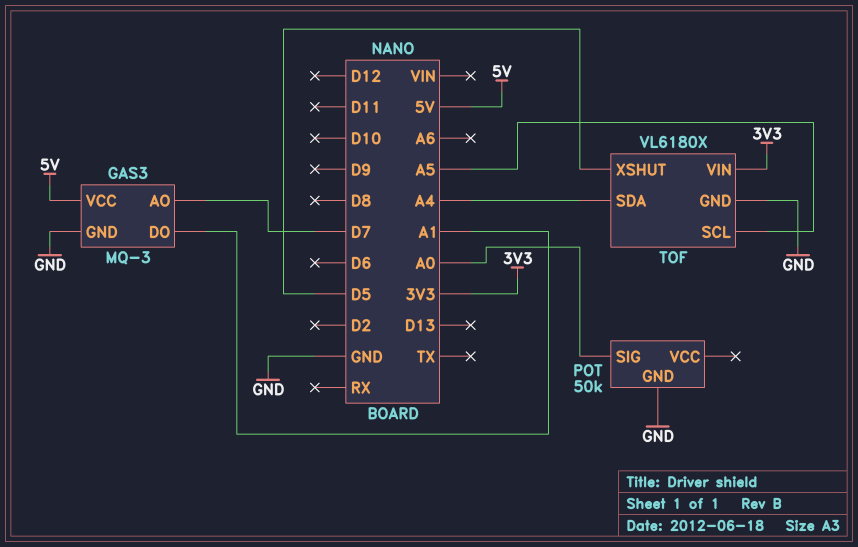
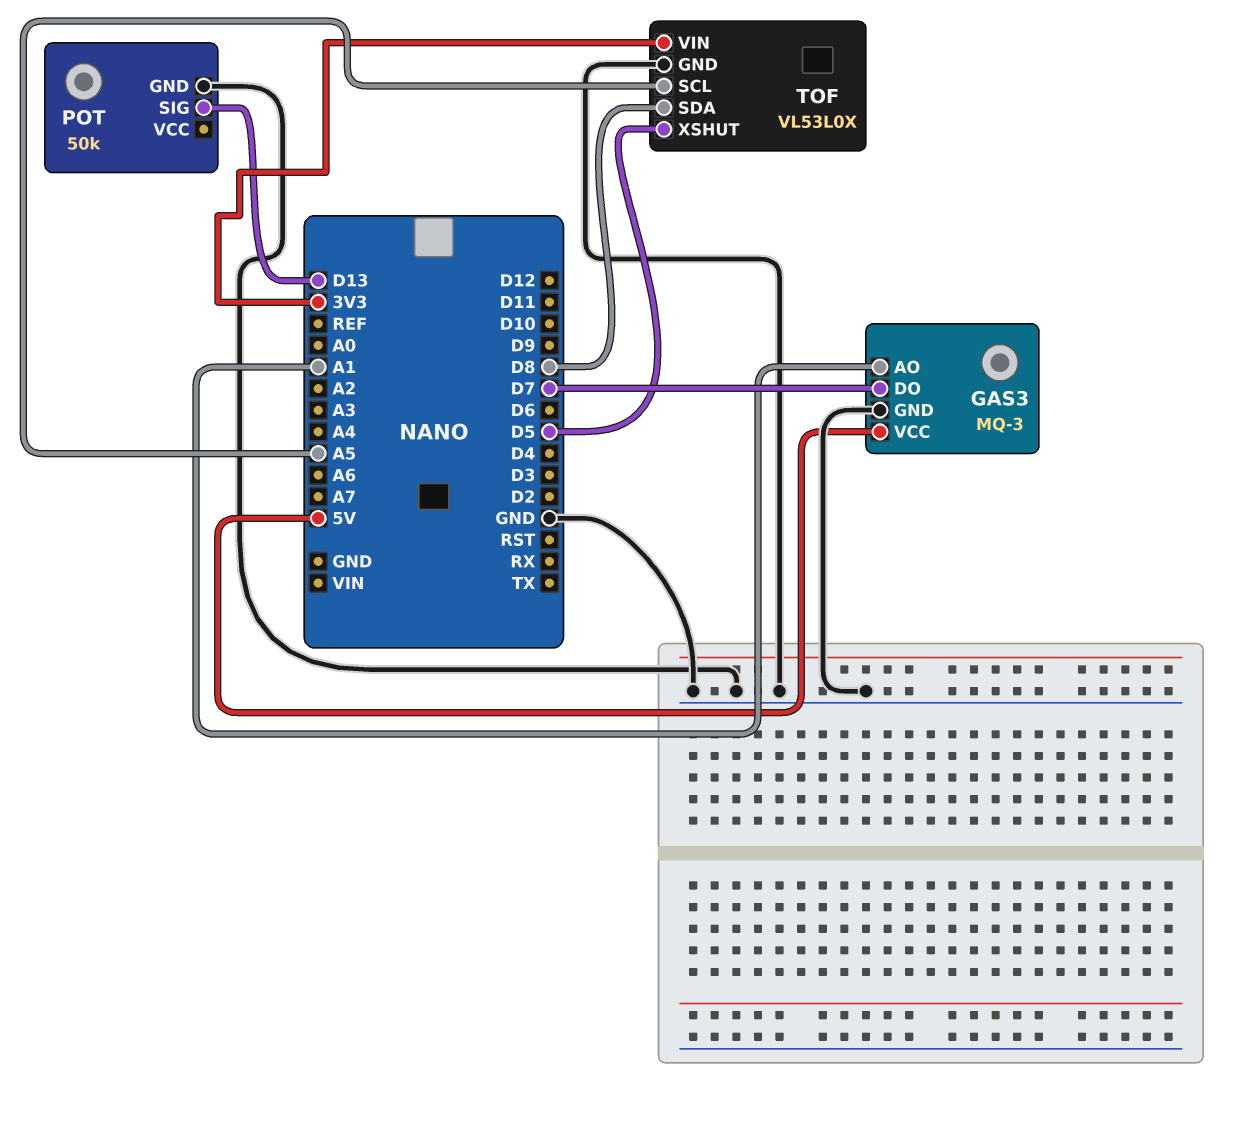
GAS3 pin AO: D7 -> A1
GAS3 pin DO: A1 -> D7
POT pin SIG: A0 -> D13
TOF: VL6180X -> VL53L0X
TOF pin SDA: A4 -> D8

